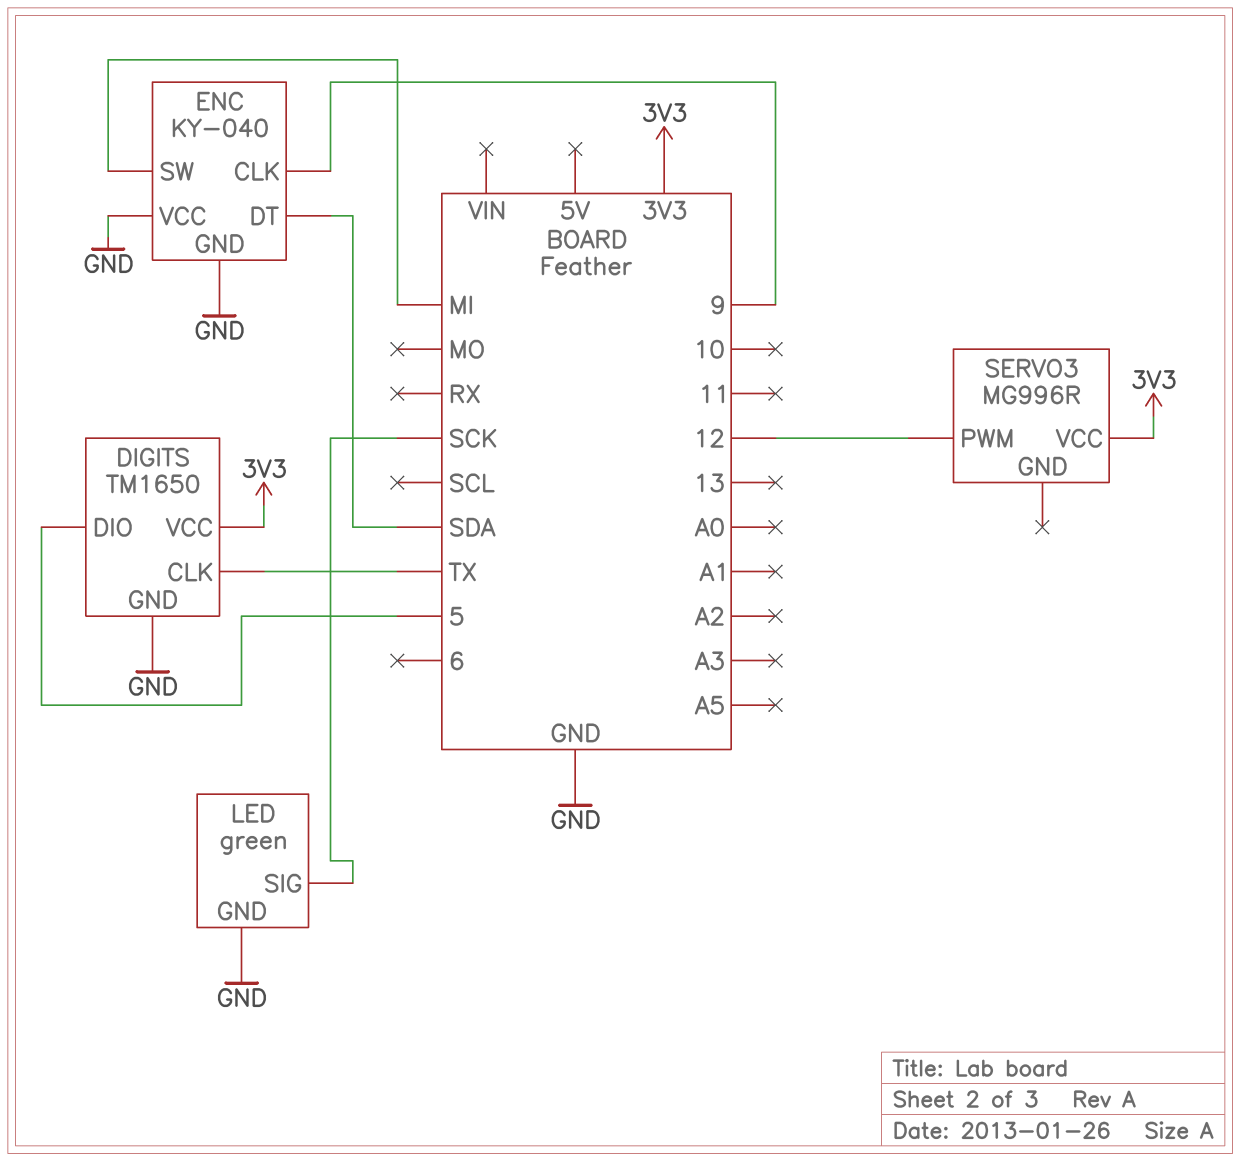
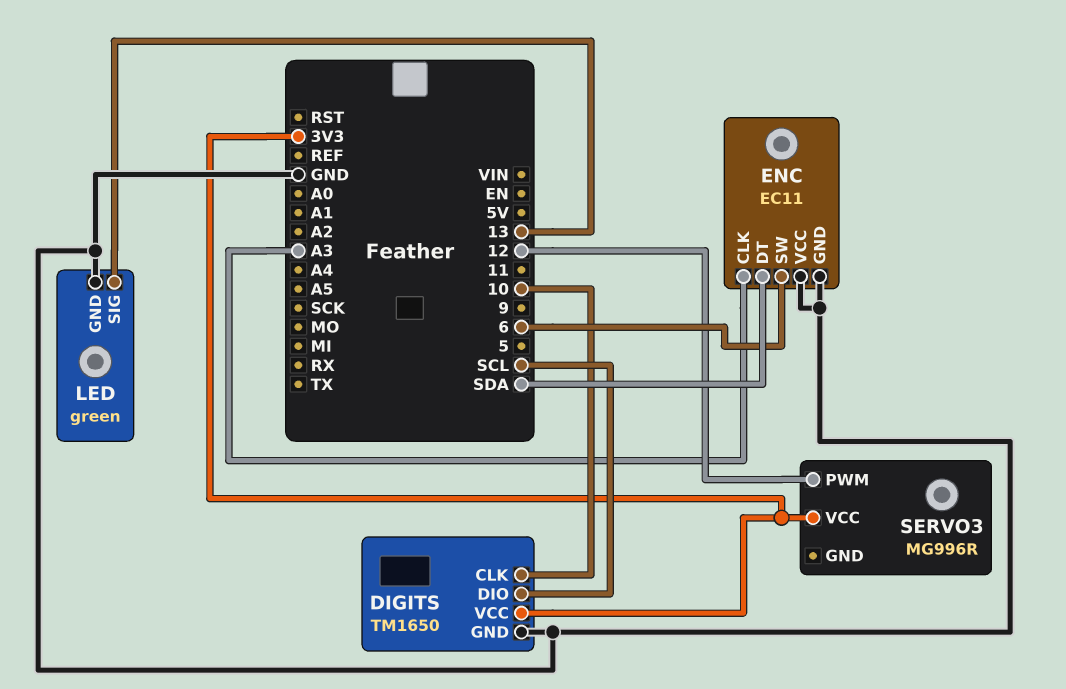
DIGITS pin CLK: TX -> 10
DIGITS pin DIO: 5 -> SCL
ENC: KY-040 -> EC11
ENC pin CLK: 9 -> A3
ENC pin SW: MI -> 6
LED pin SIG: SCK -> 13

